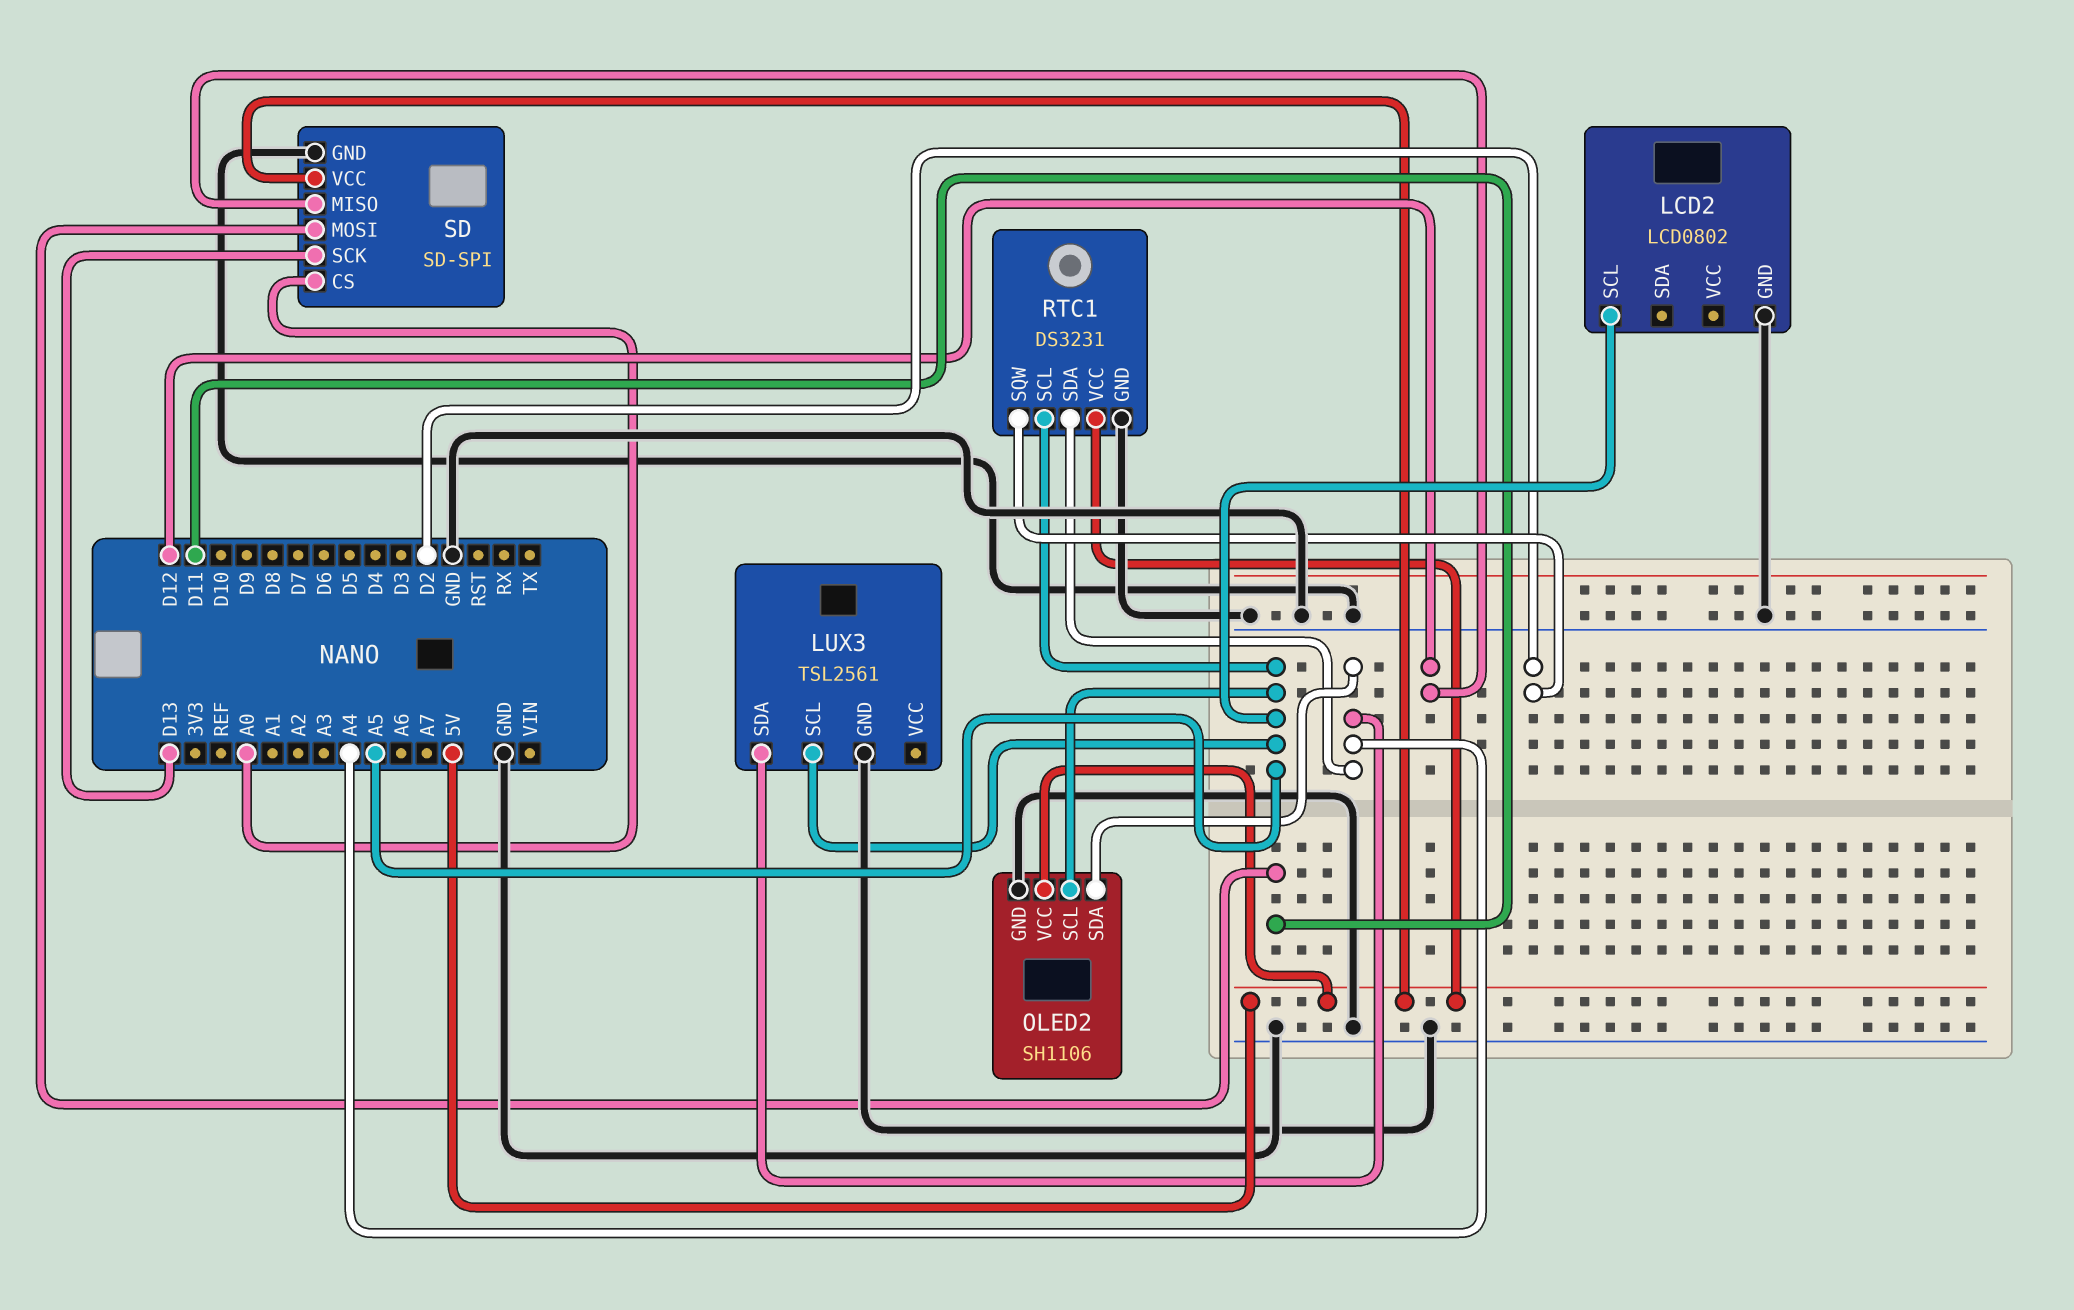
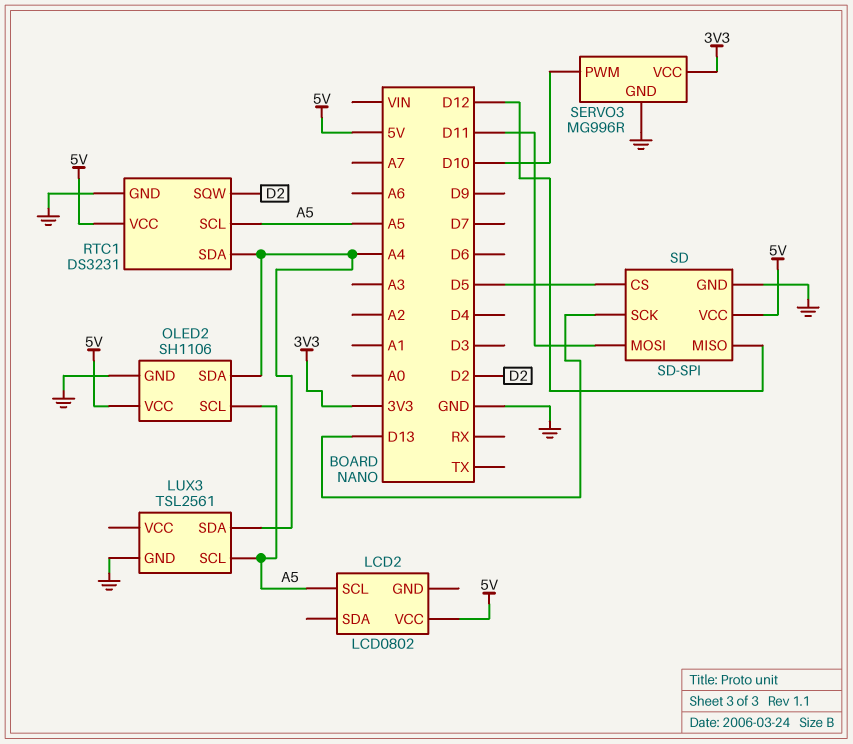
LCD2 pin GND: GND -> none
LCD2 pin VCC: none -> 5V
SD pin CS: A0 -> D5
SERVO3: none -> MG996R
SERVO3 pin GND: none -> GND
SERVO3 pin PWM: none -> D10
SERVO3 pin VCC: none -> 3V3

